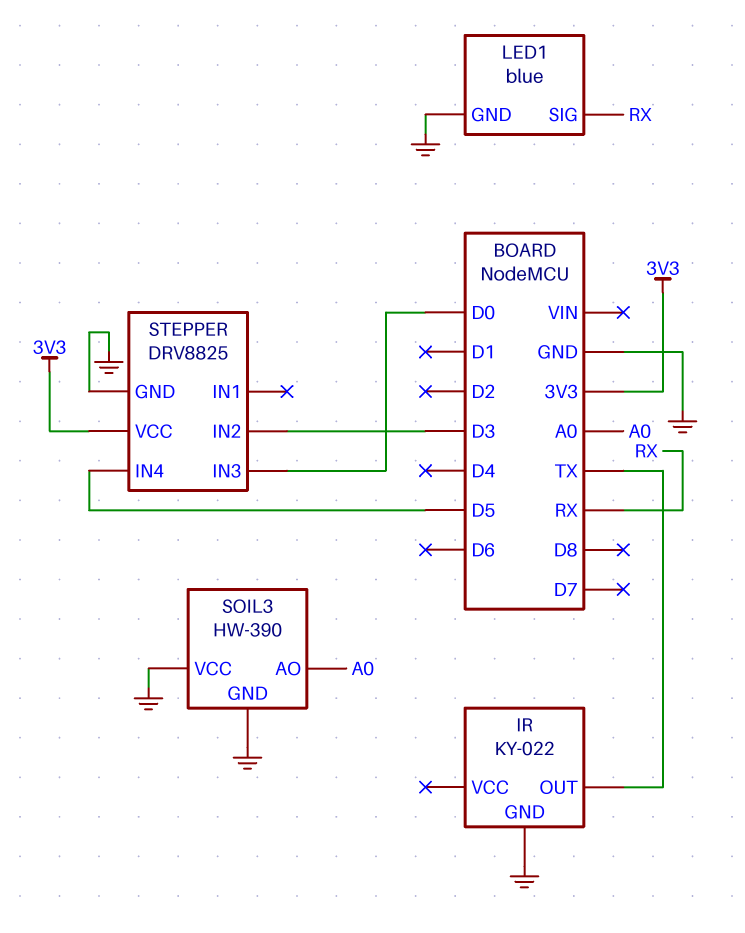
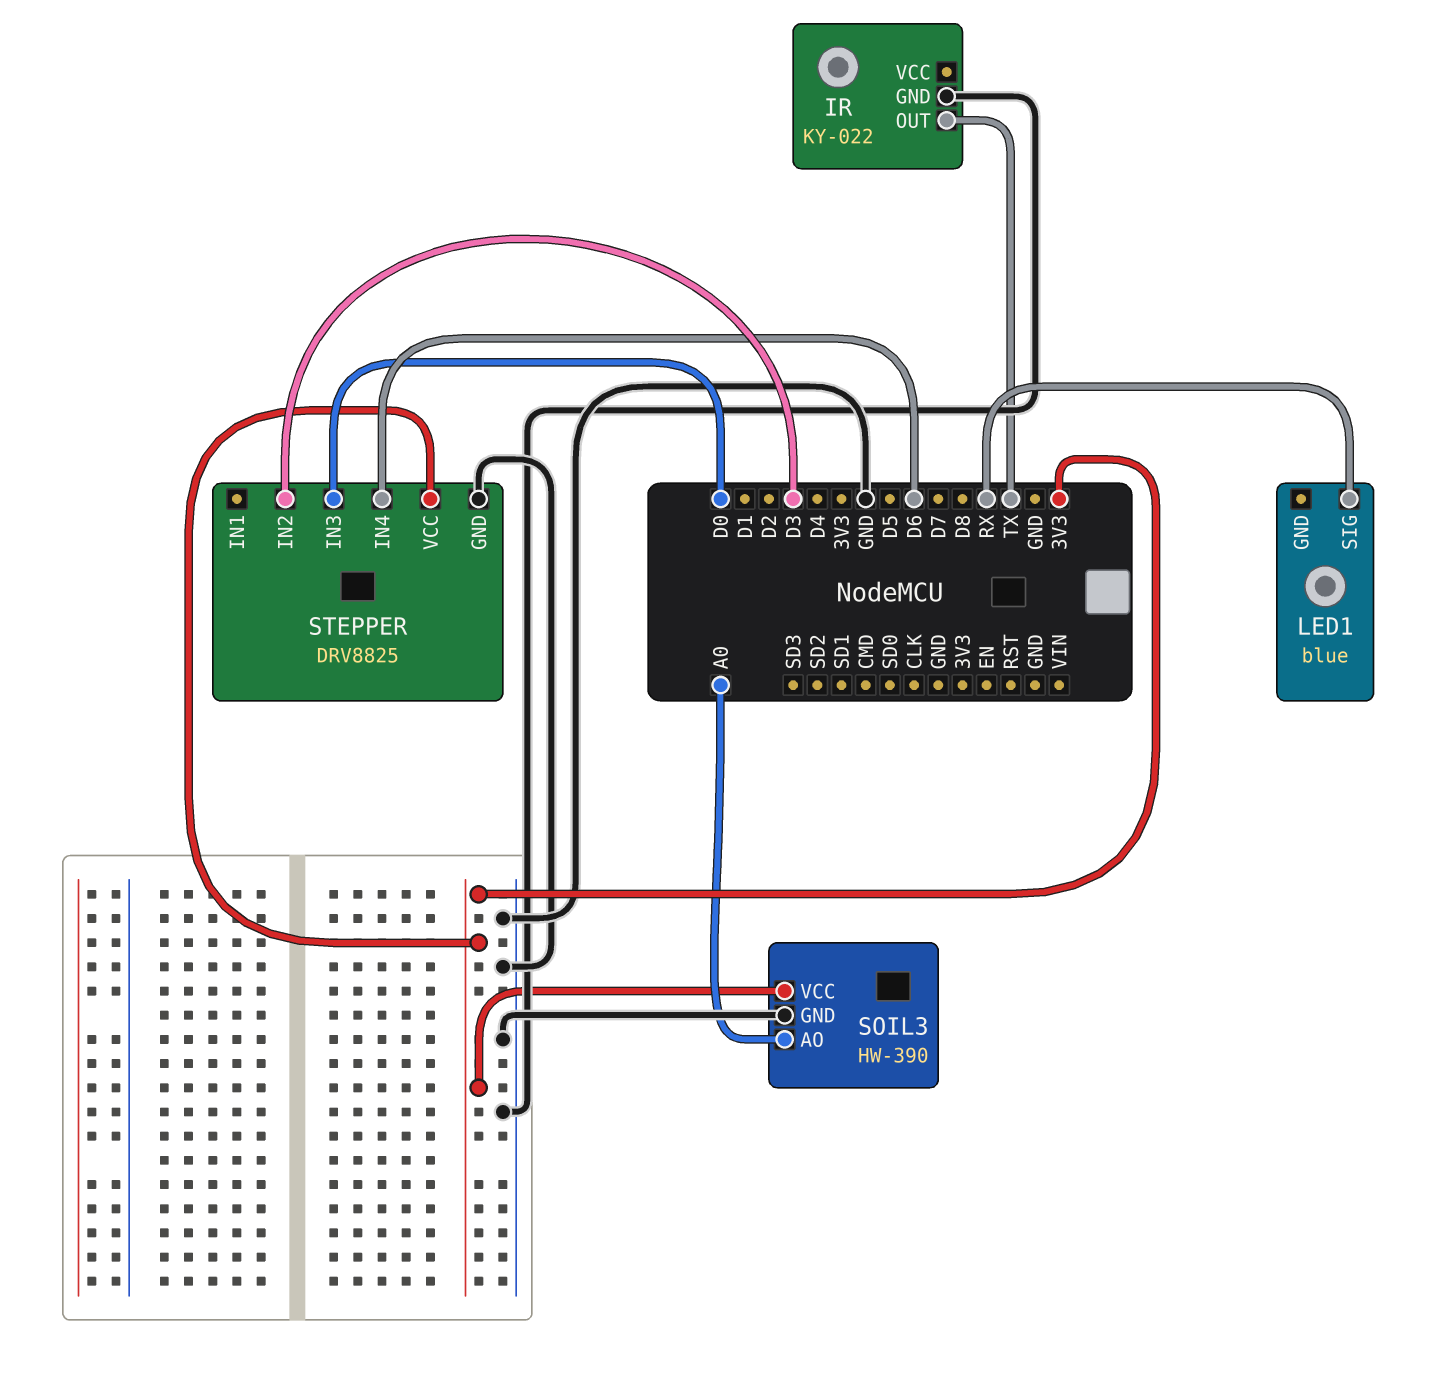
LED1 pin GND: GND -> none
SOIL3 pin VCC: GND -> 3V3
STEPPER pin IN4: D5 -> D6

